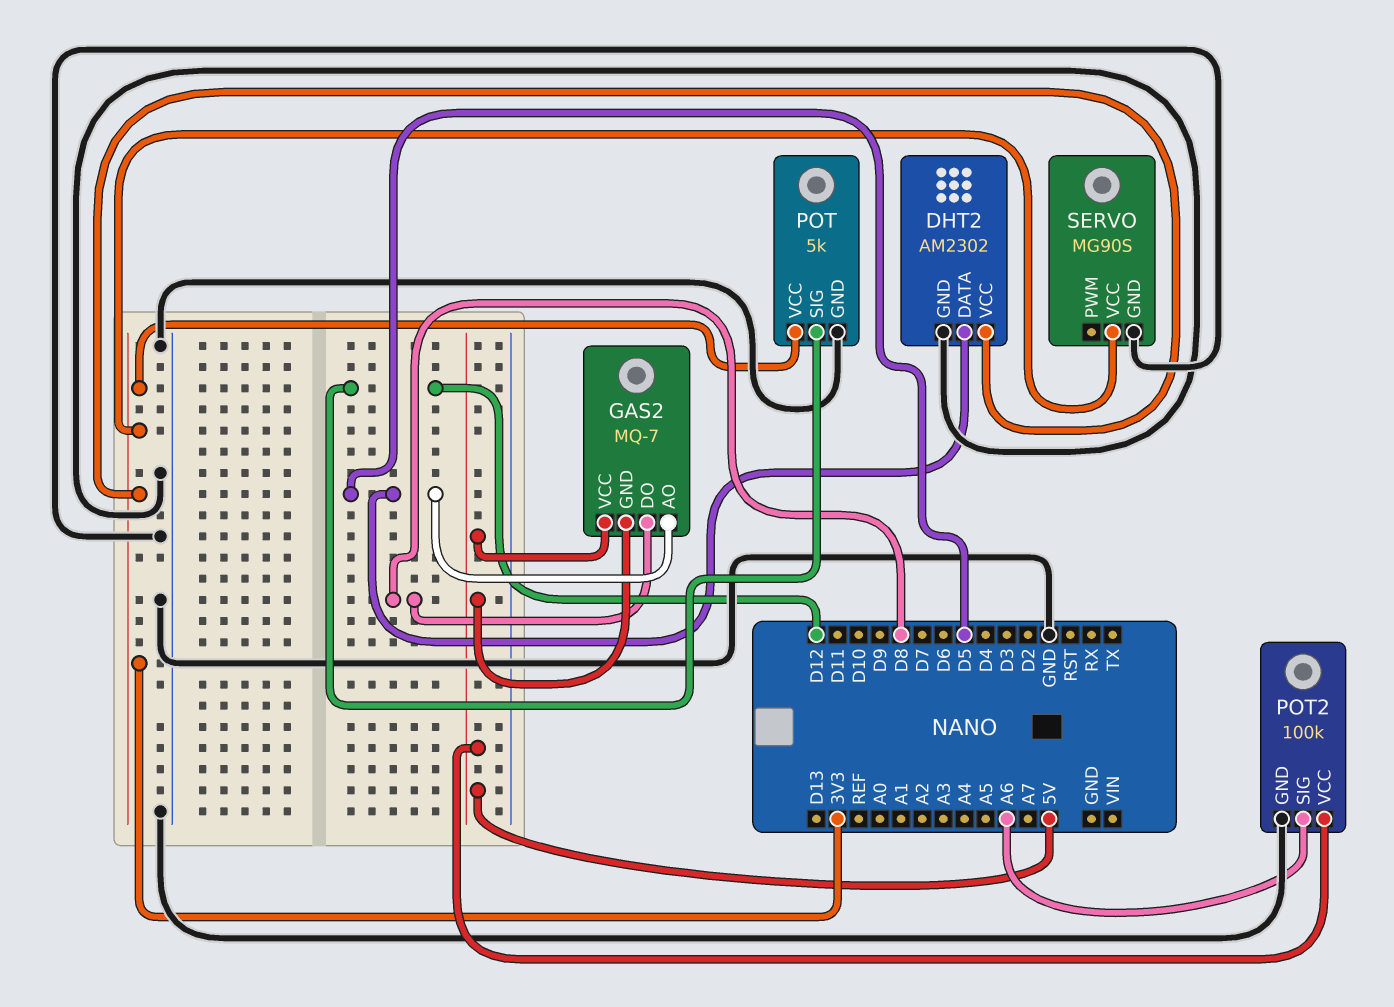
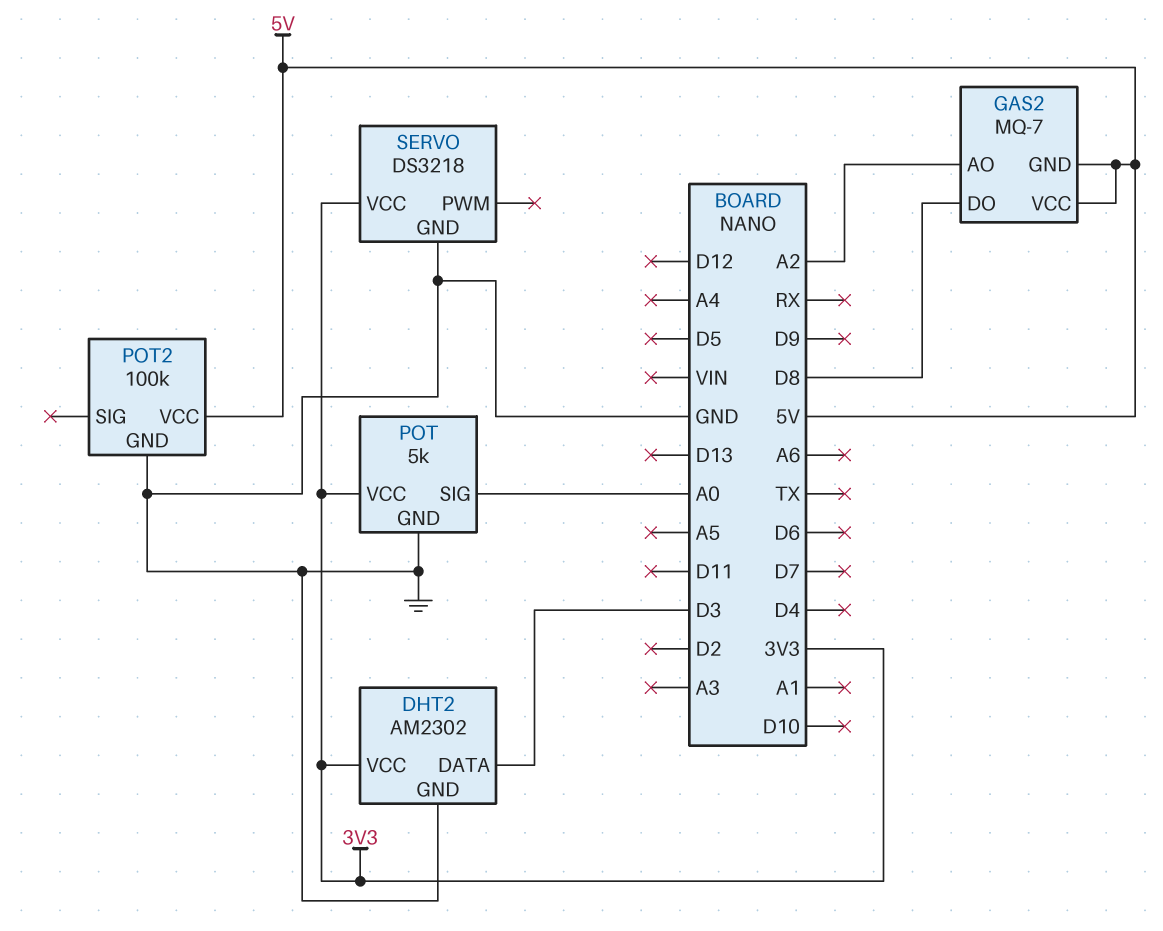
DHT2 pin DATA: D5 -> D3
GAS2 pin AO: D5 -> A2
POT pin SIG: D12 -> A0
POT2 pin SIG: A6 -> none
SERVO: MG90S -> DS3218

